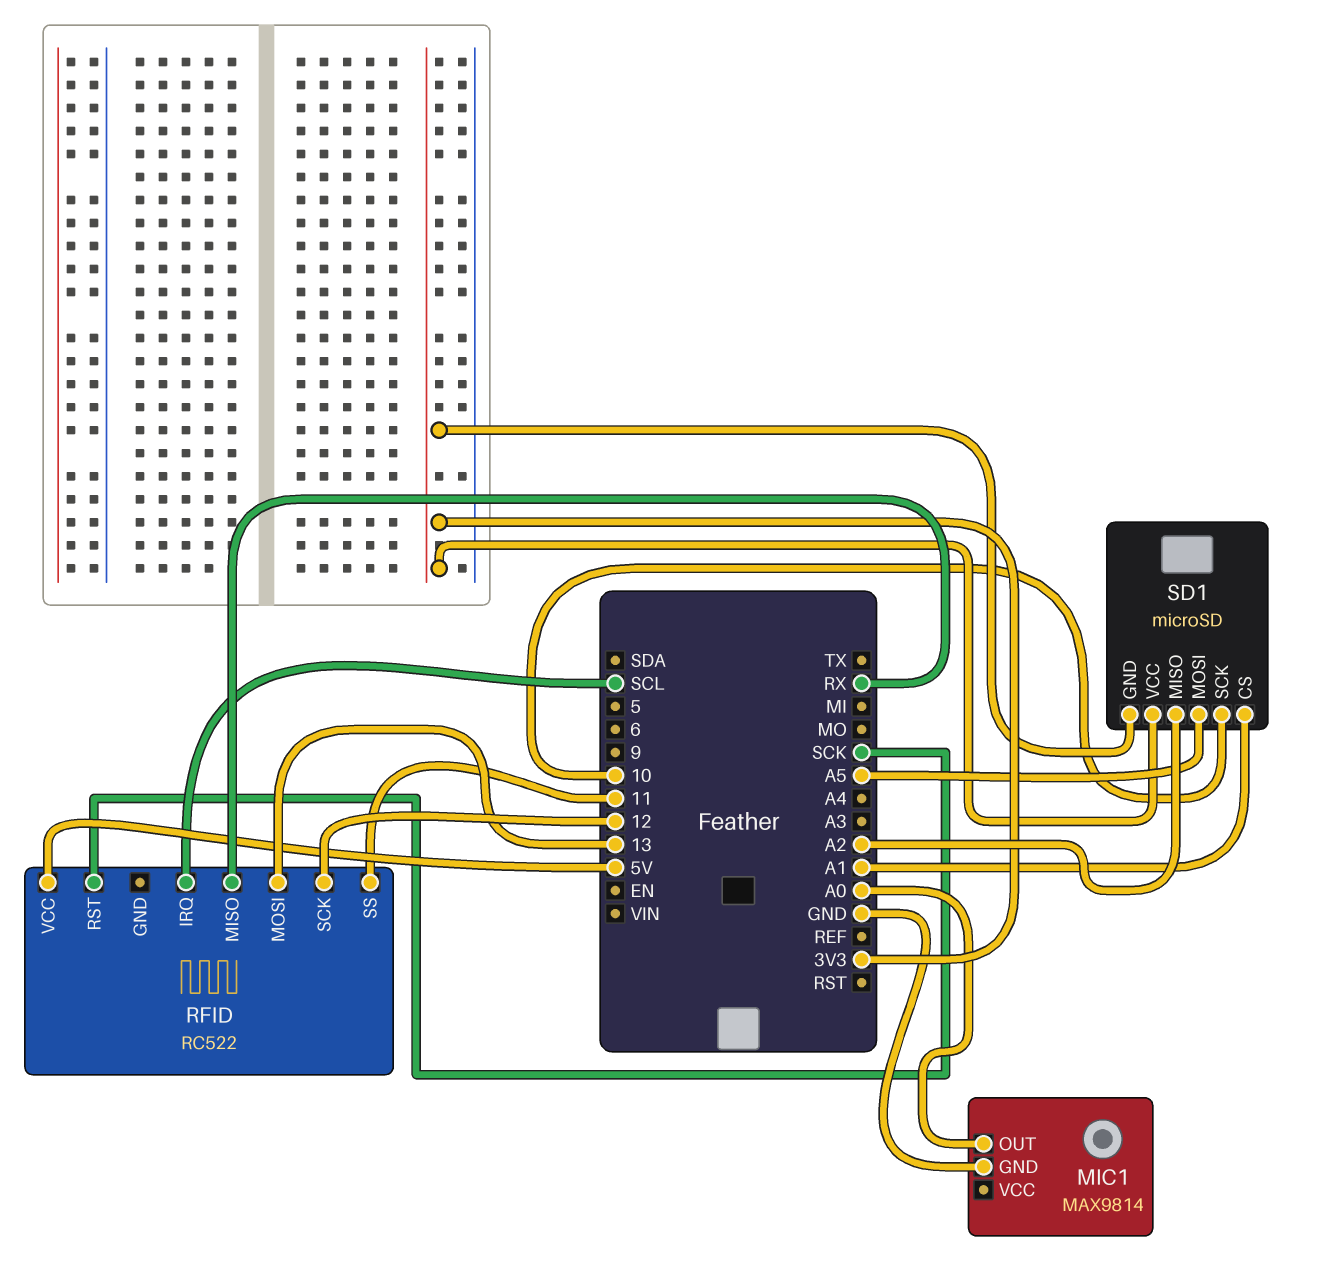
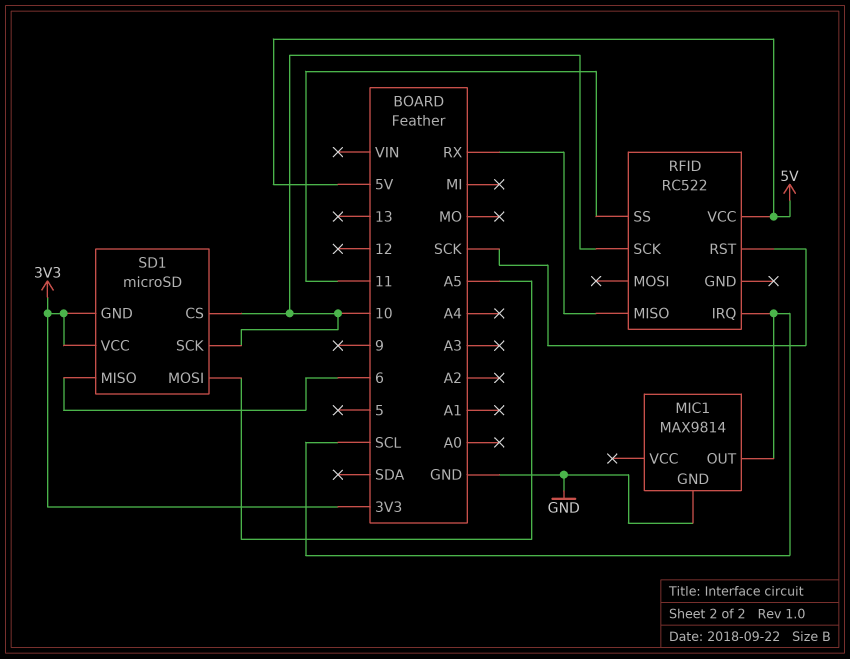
MIC1 pin OUT: A0 -> SCL
RFID pin MOSI: 13 -> none
RFID pin SCK: 12 -> 10
SD1 pin CS: A1 -> 10
SD1 pin MISO: A2 -> 6

